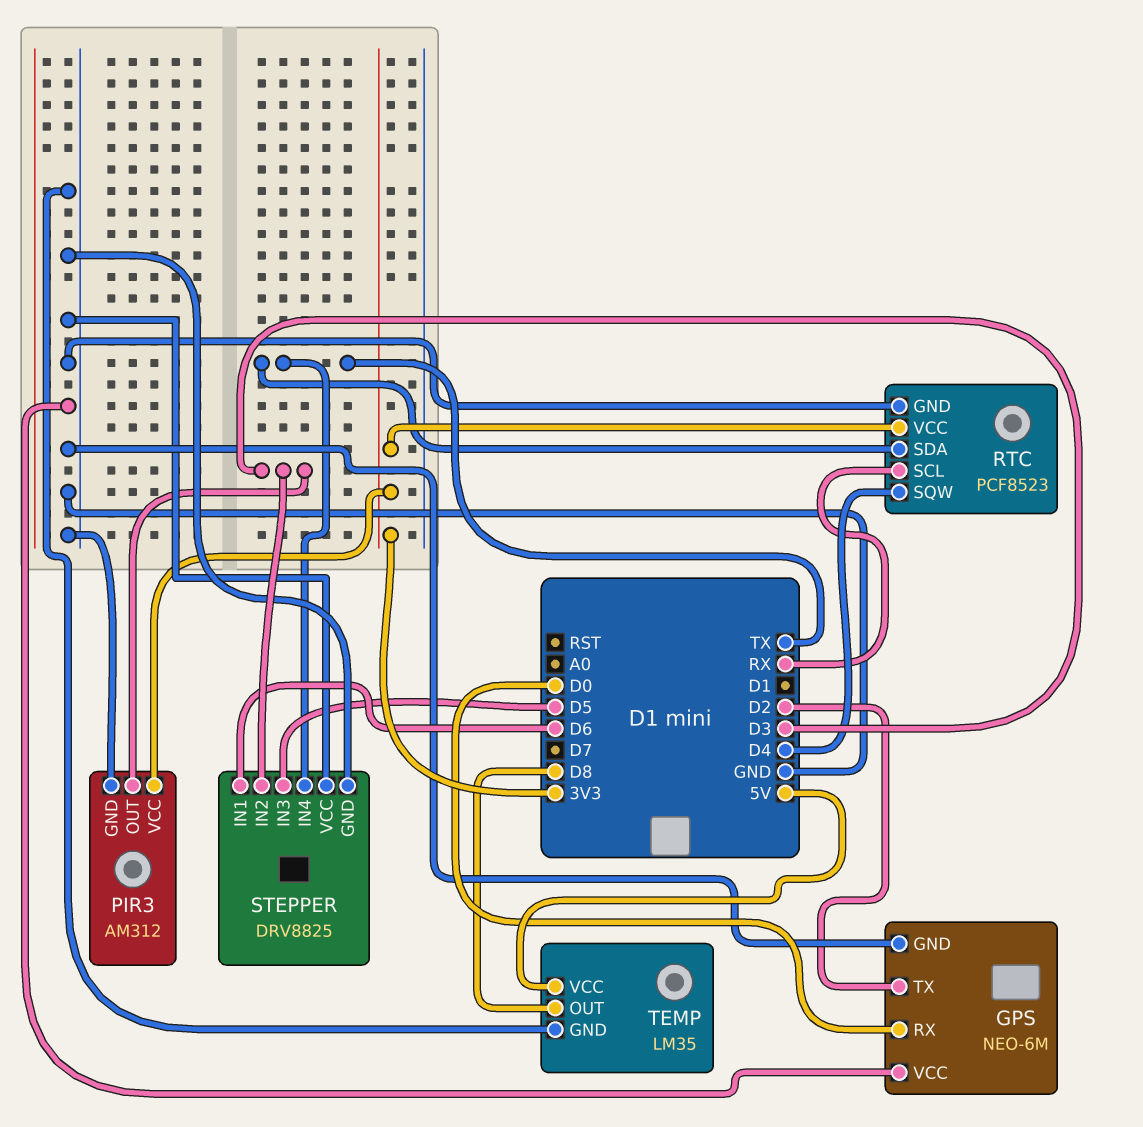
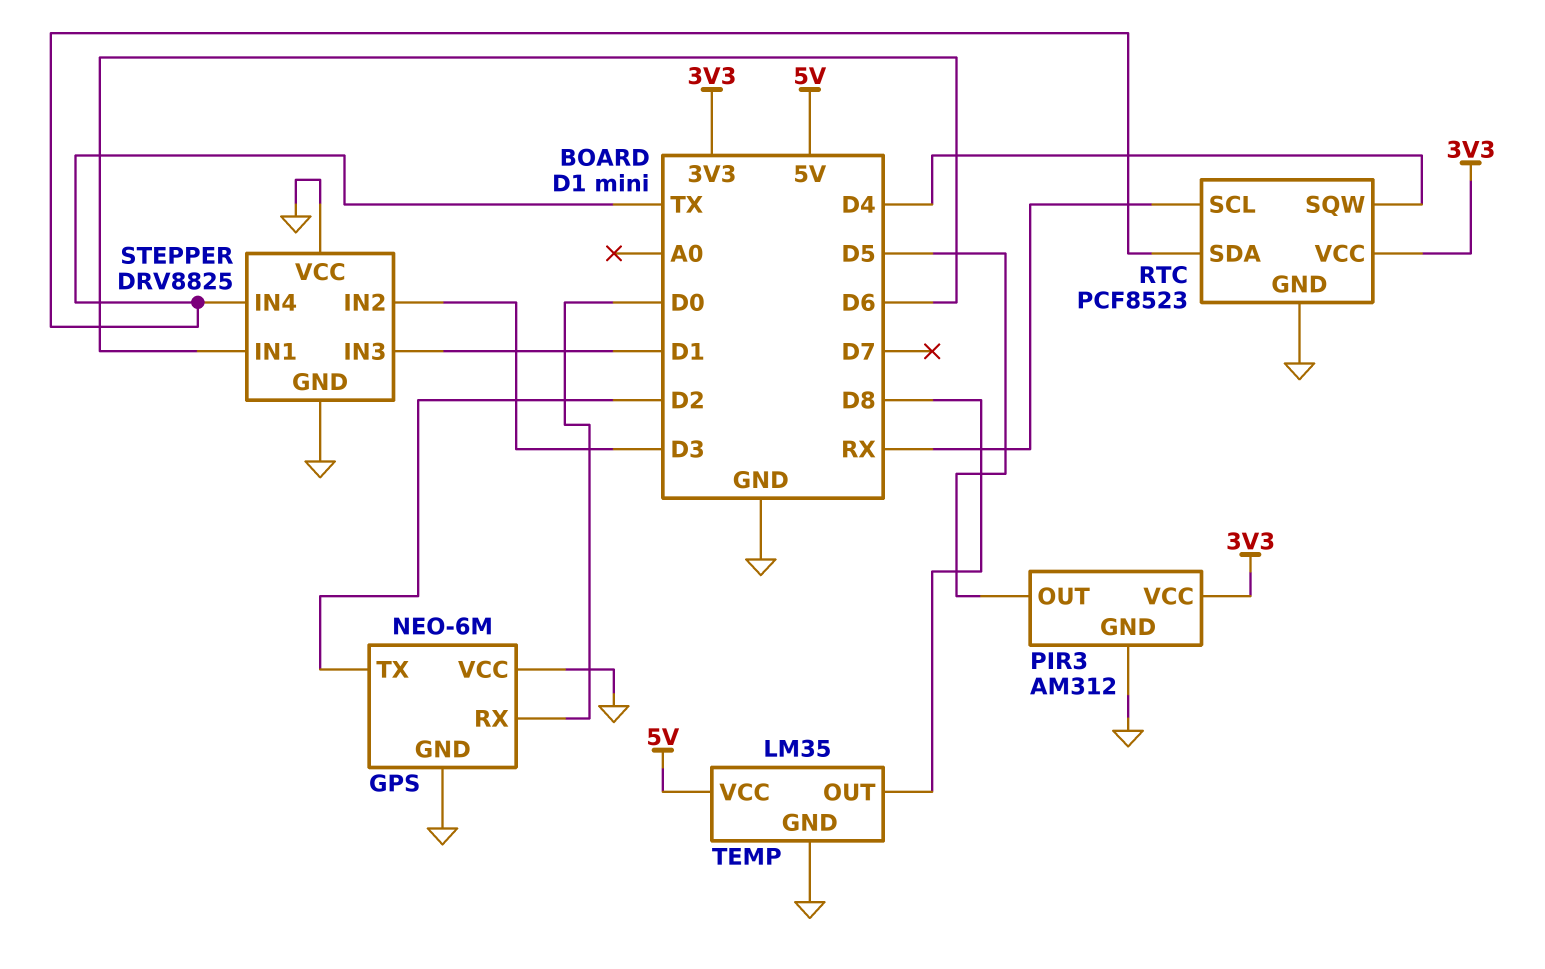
PIR3 pin OUT: D3 -> D5
STEPPER pin IN3: D5 -> D1

